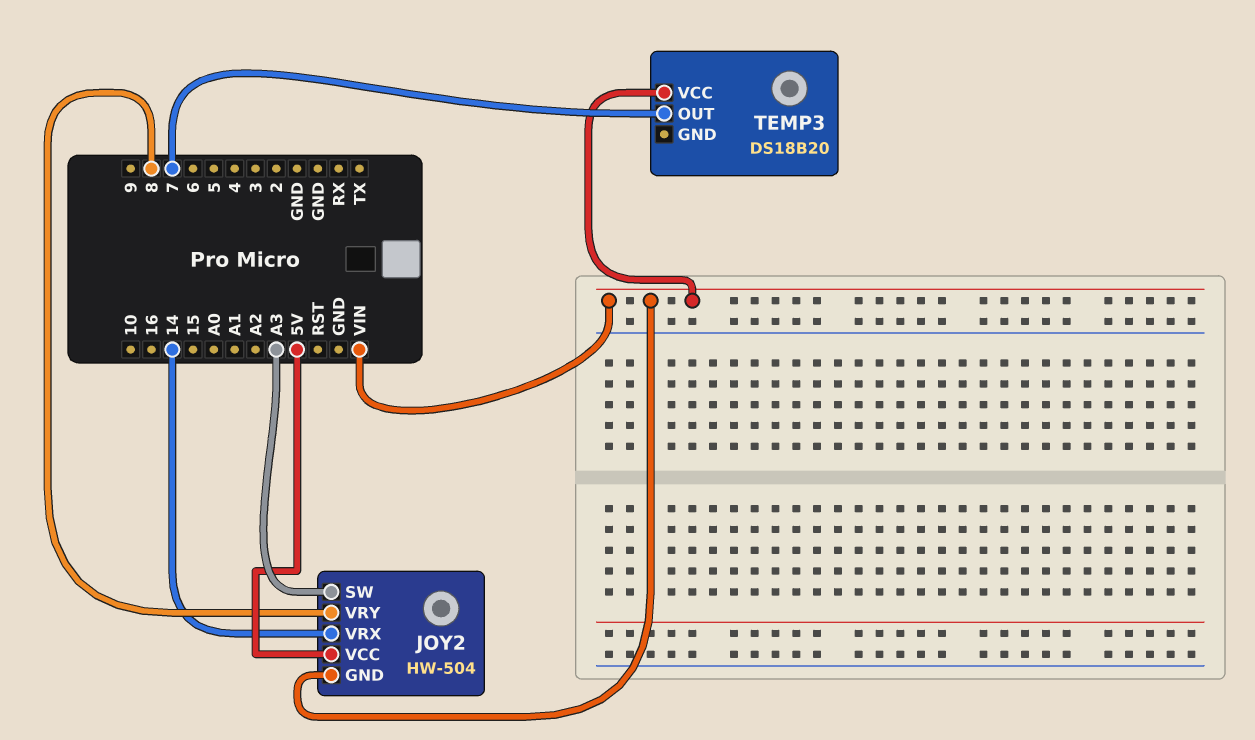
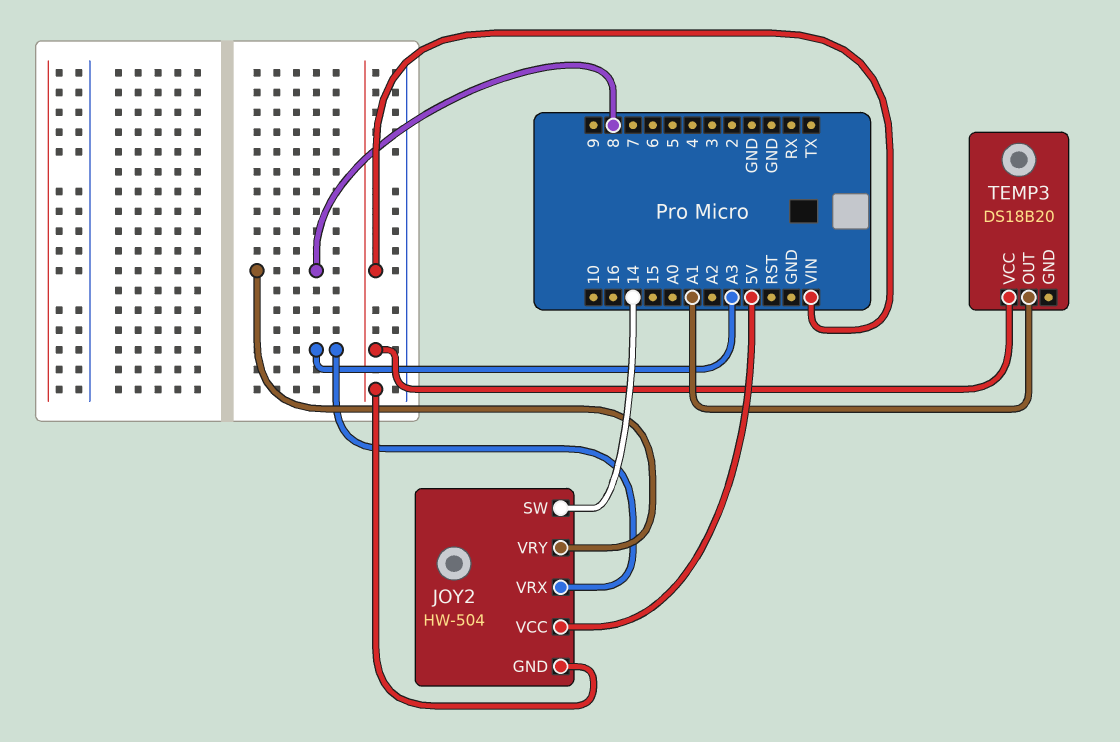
JOY2 pin SW: A3 -> 14
JOY2 pin VRX: 14 -> A3
TEMP3 pin OUT: 7 -> A1

